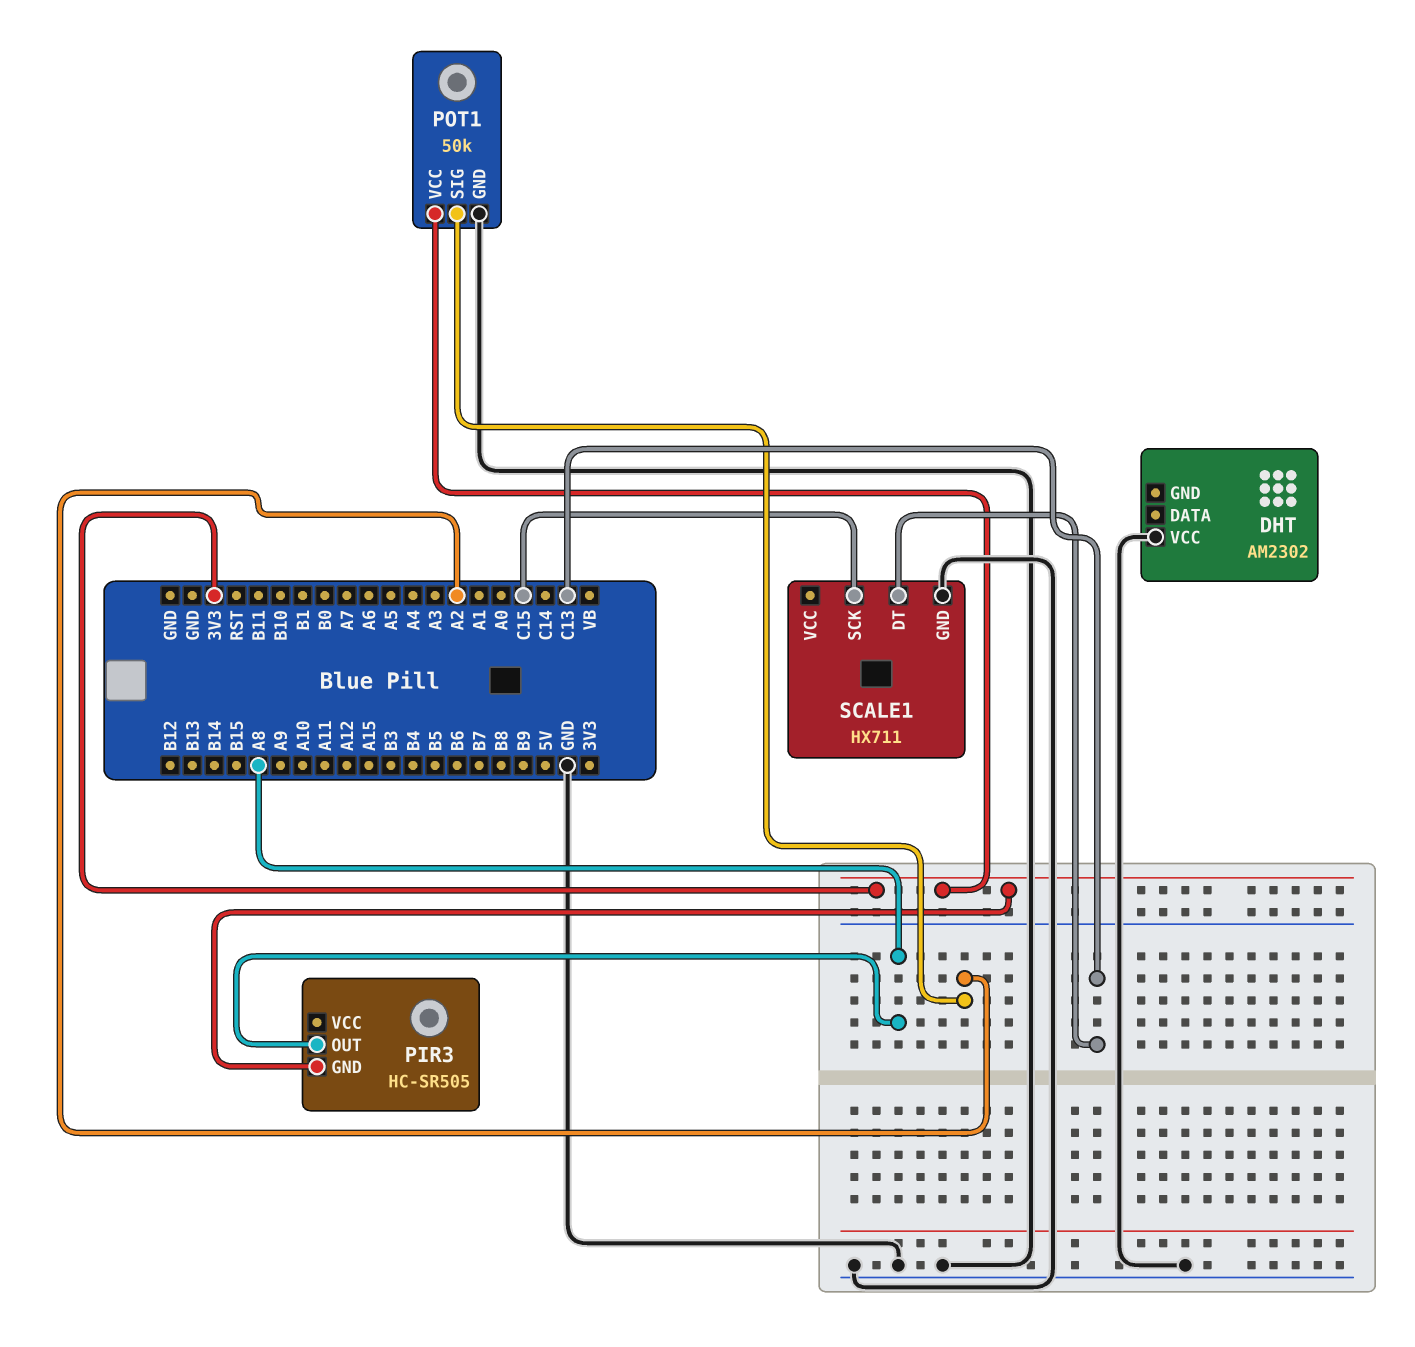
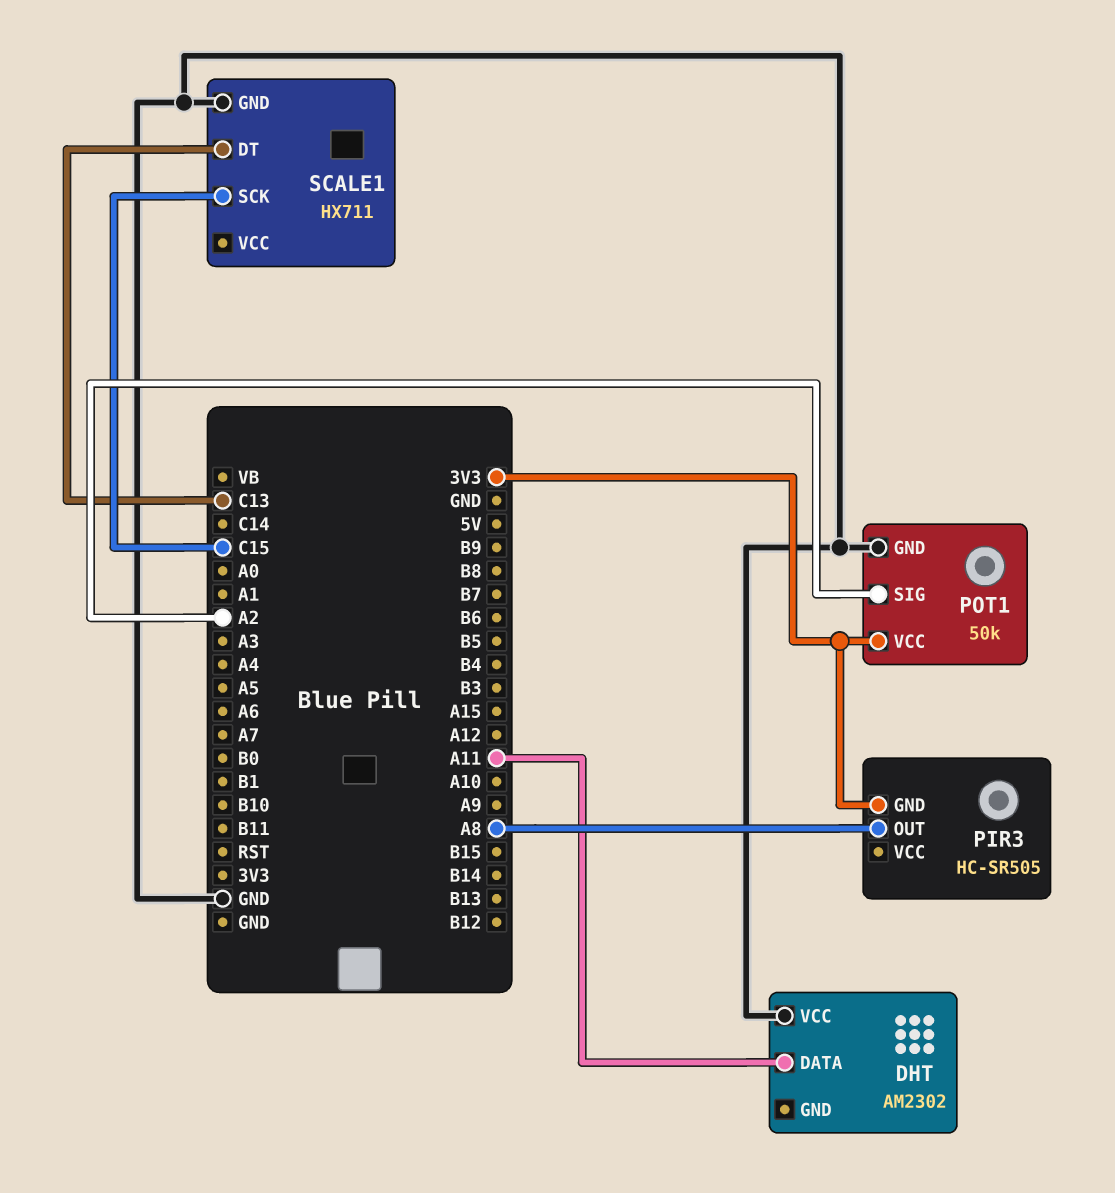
DHT pin DATA: none -> A11

